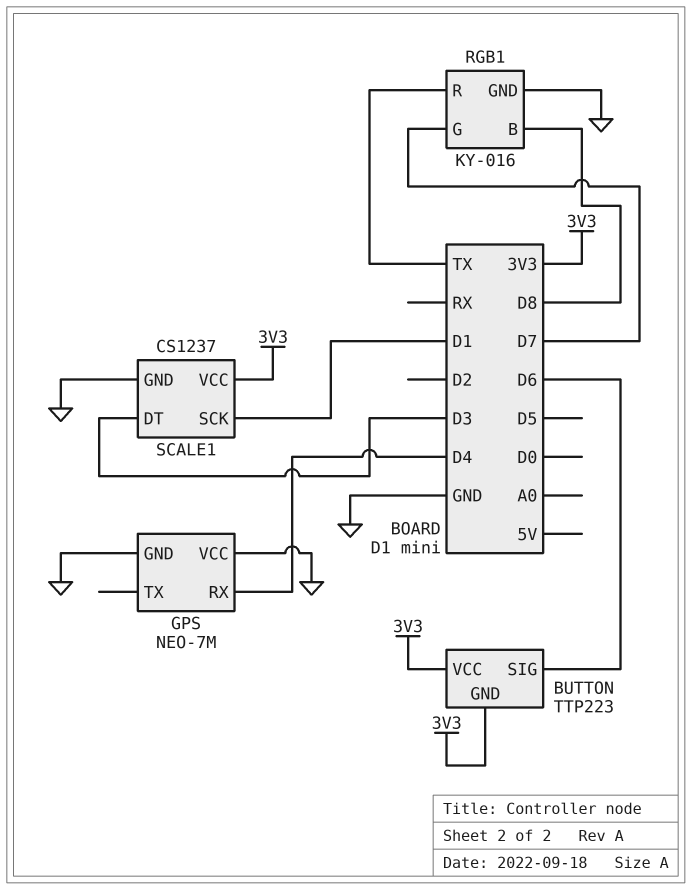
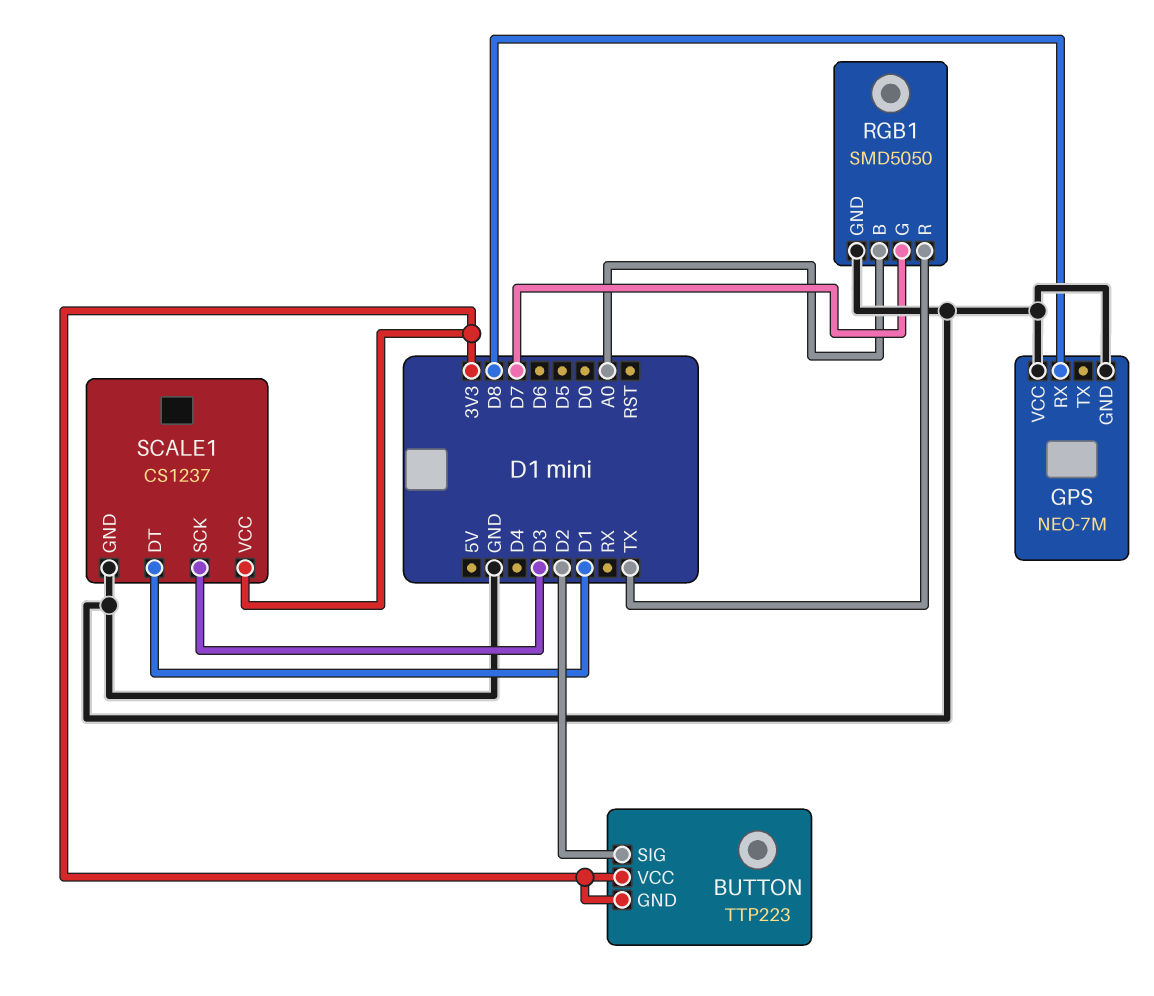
BUTTON pin SIG: D6 -> D2
GPS pin RX: D4 -> D8
RGB1: KY-016 -> SMD5050
RGB1 pin B: D8 -> A0
SCALE1 pin DT: D3 -> D1
SCALE1 pin SCK: D1 -> D3

